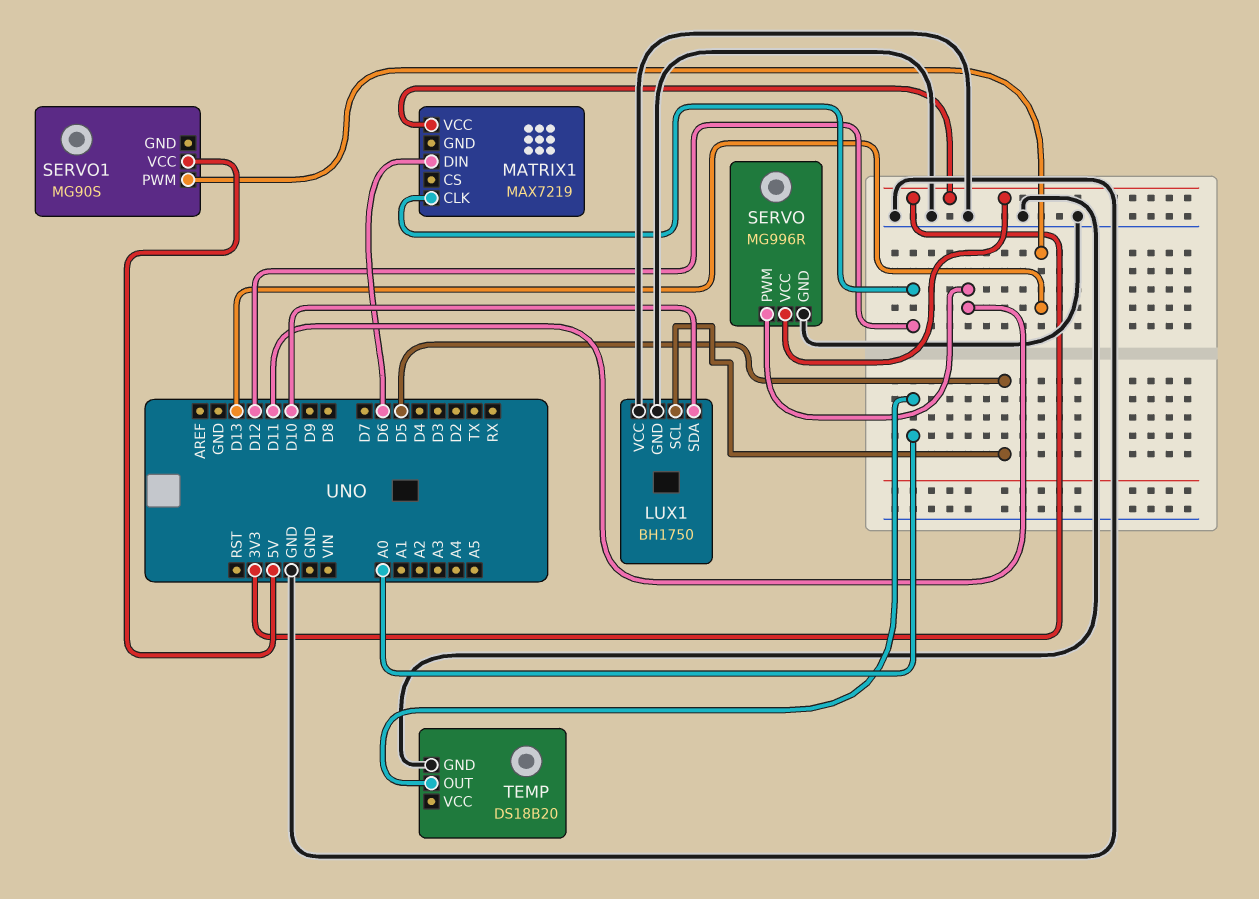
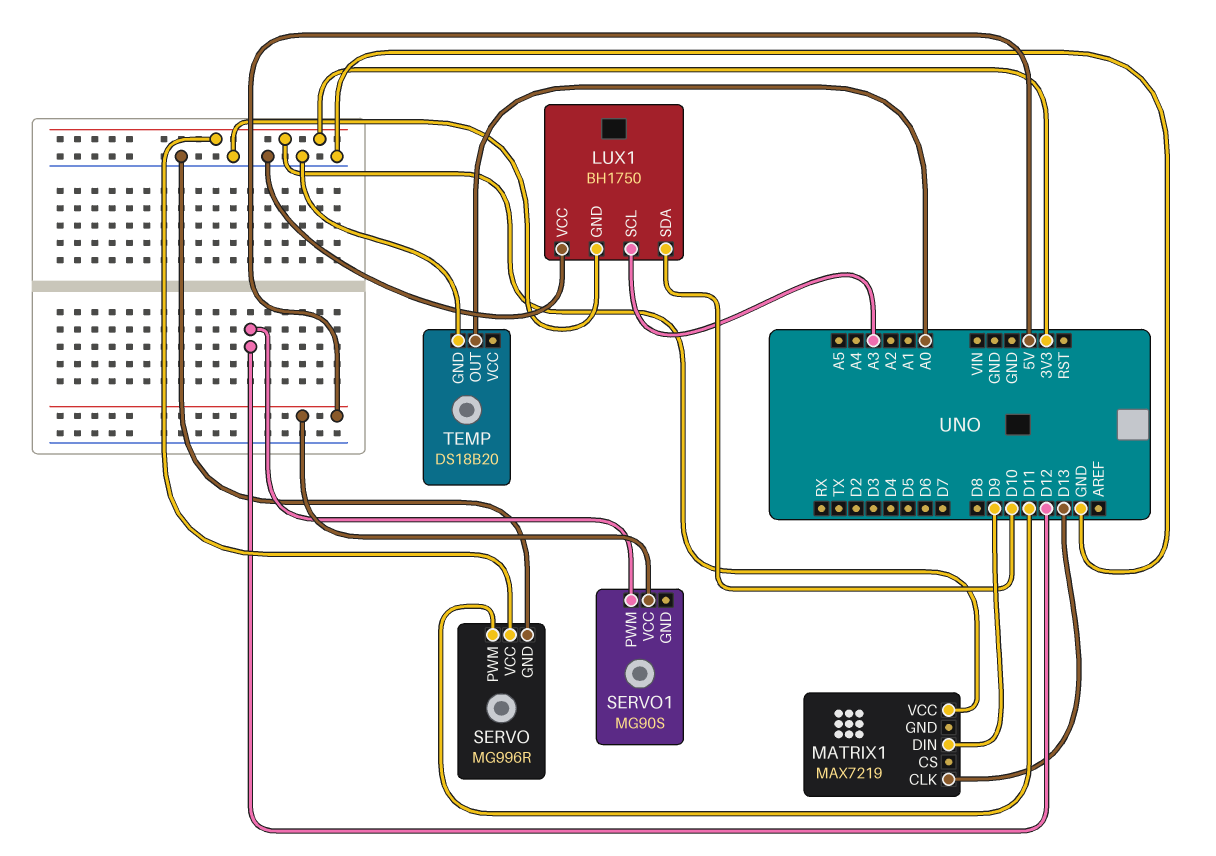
LUX1 pin SCL: D5 -> A3
MATRIX1 pin CLK: D12 -> D13
MATRIX1 pin DIN: D6 -> D9
SERVO1 pin PWM: D13 -> D12

